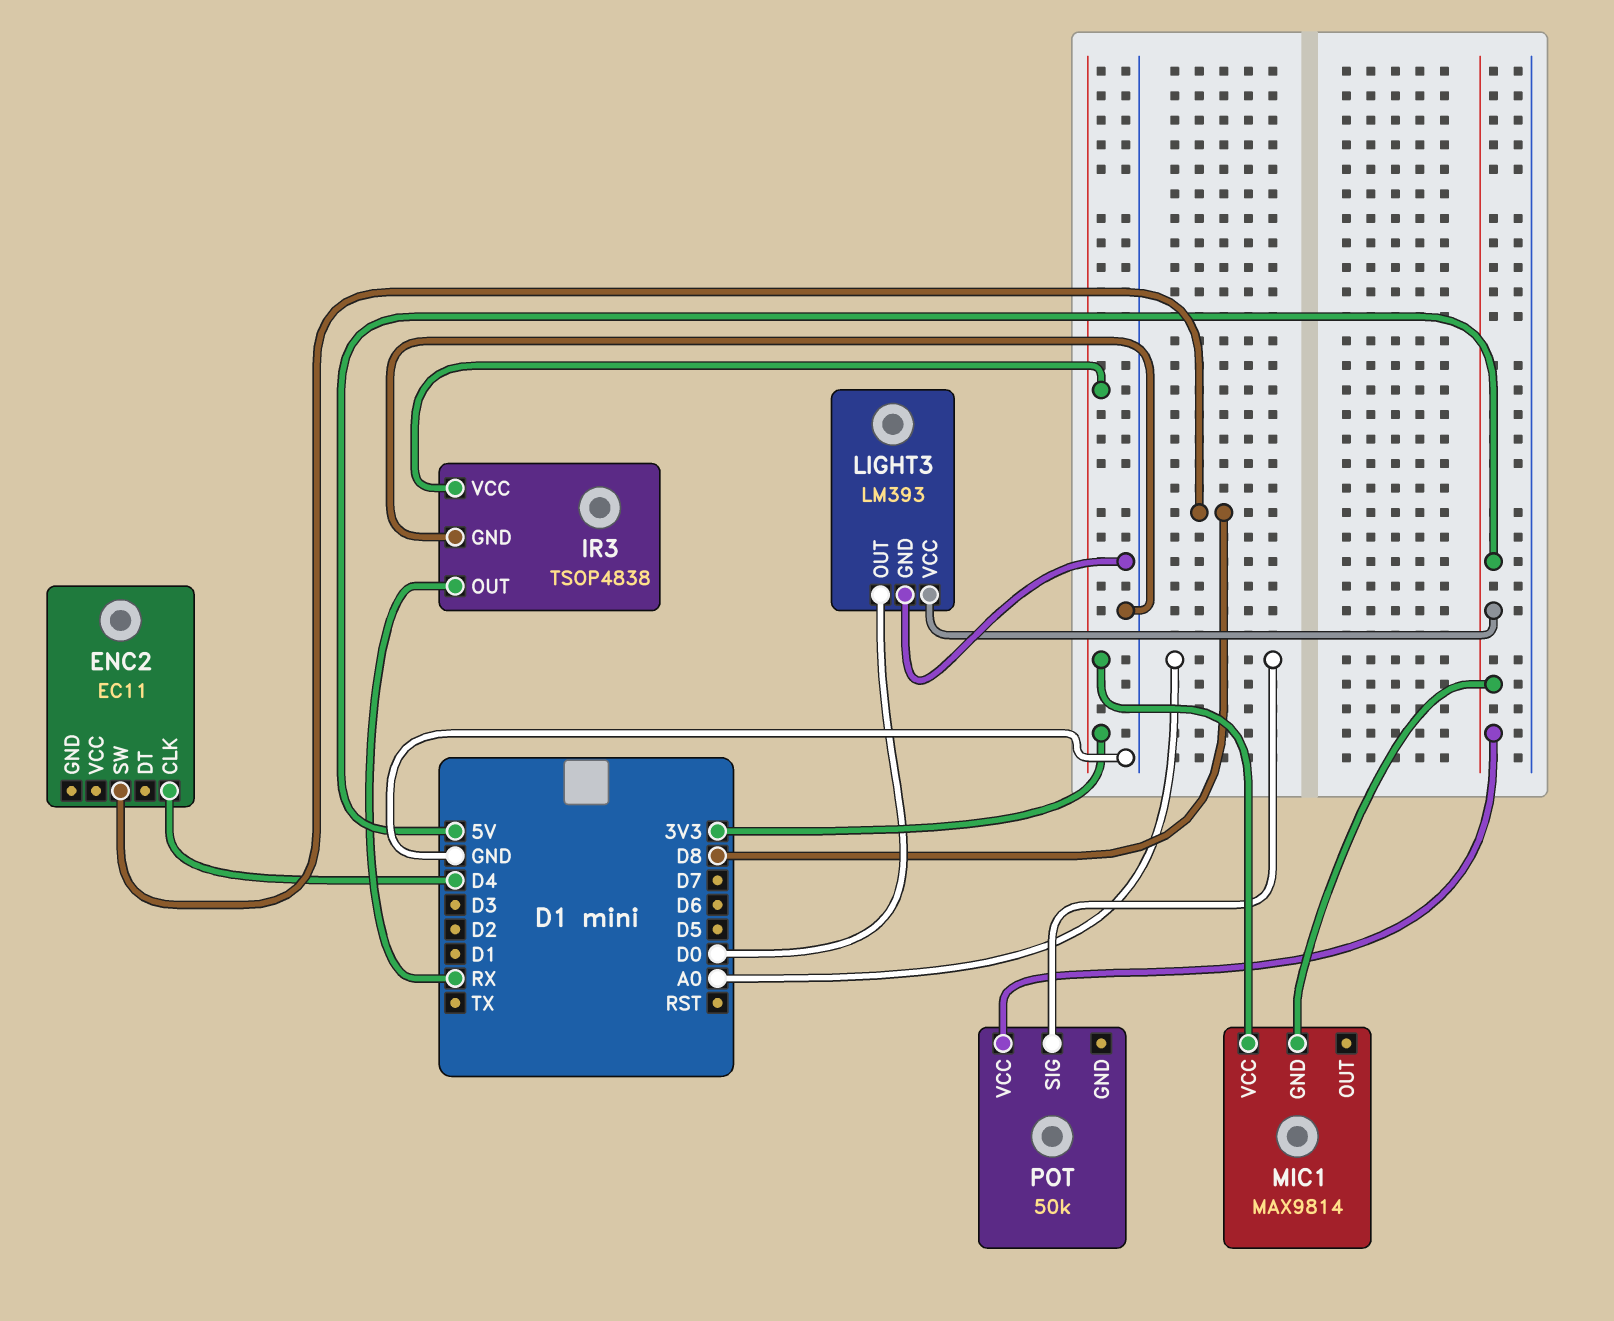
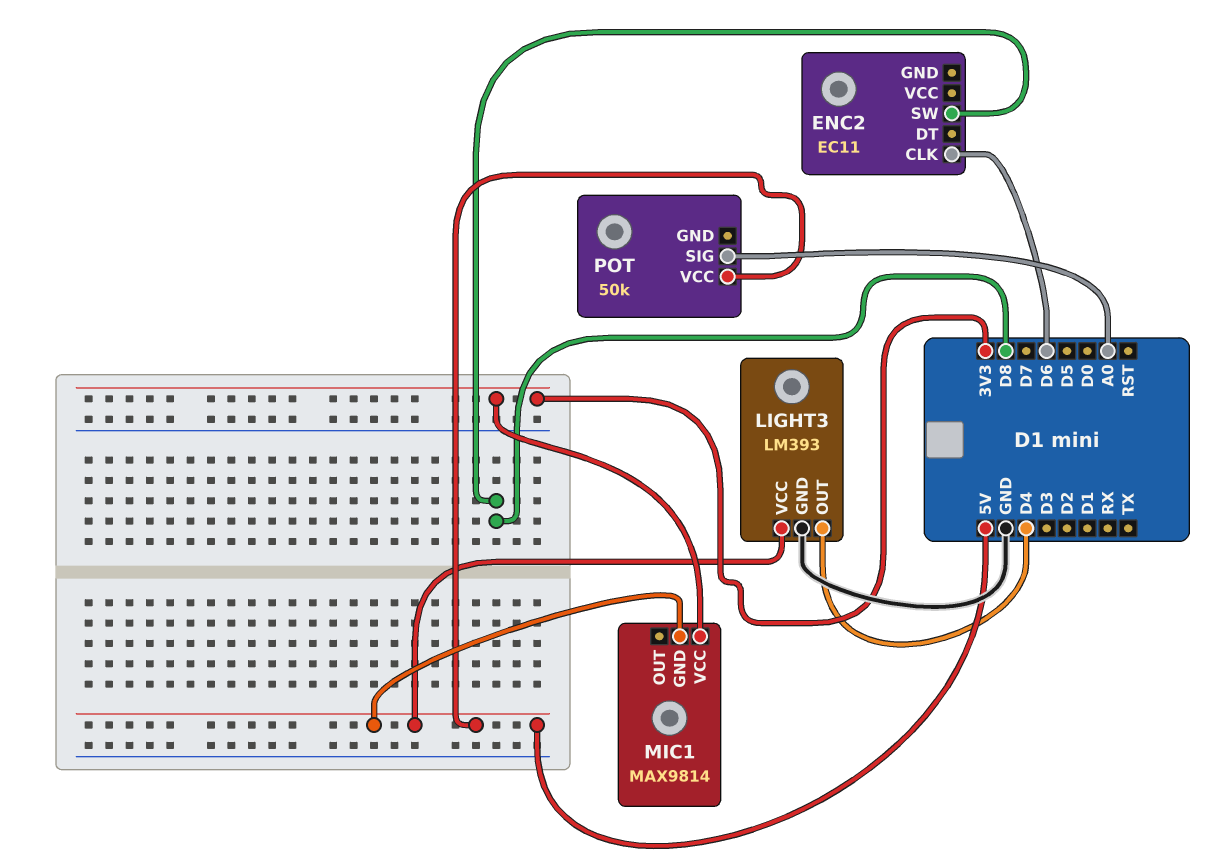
ENC2 pin CLK: D4 -> D6
IR3: TSOP4838 -> none
IR3 pin GND: GND -> none
IR3 pin OUT: RX -> none
IR3 pin VCC: 3V3 -> none
LIGHT3 pin OUT: D0 -> D4

